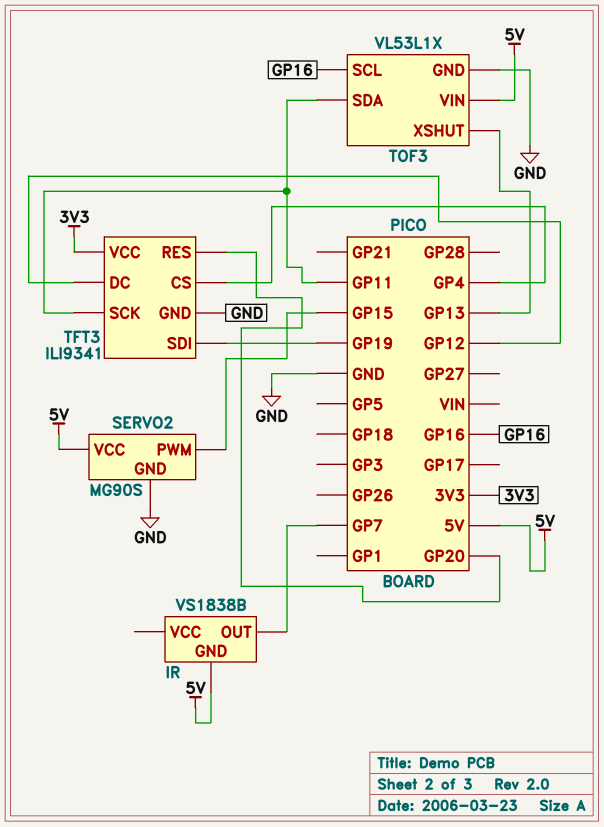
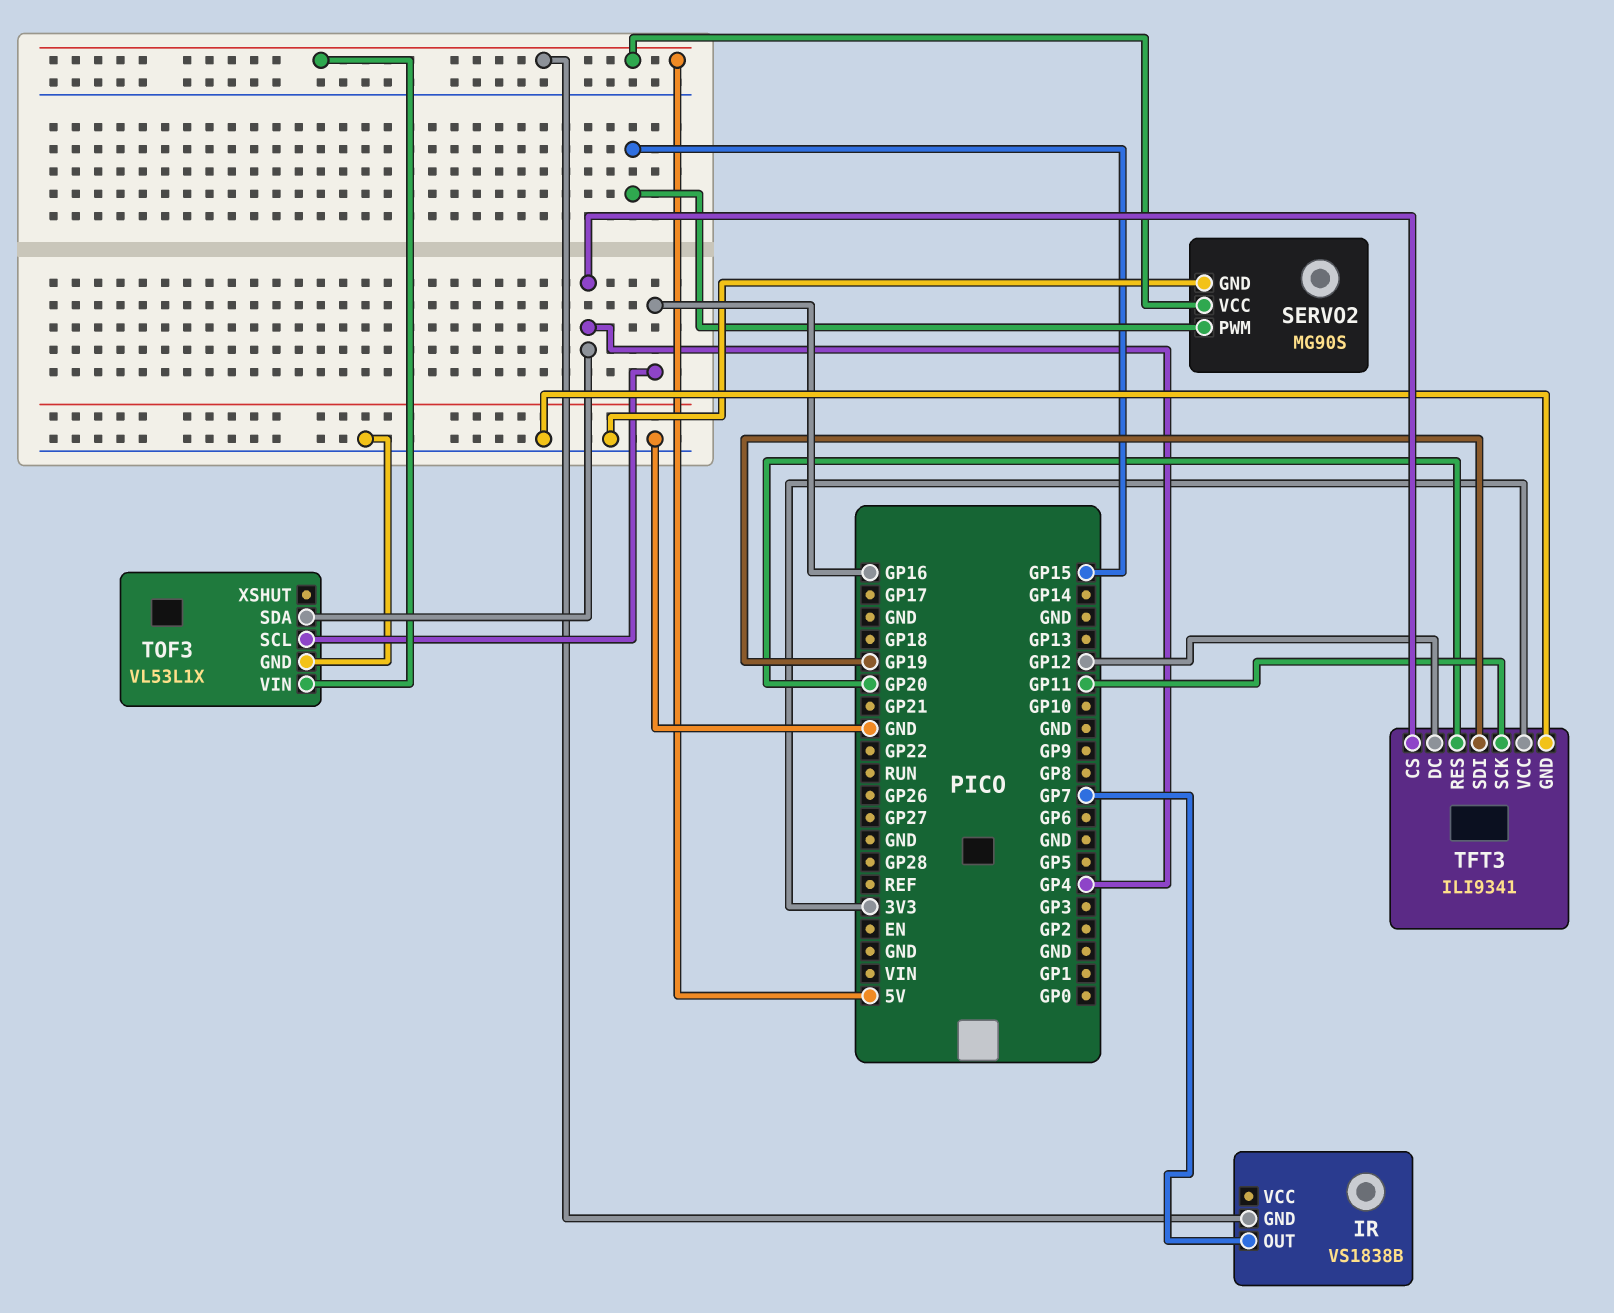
TOF3 pin SDA: GP11 -> GP4
TOF3 pin XSHUT: GP13 -> none

